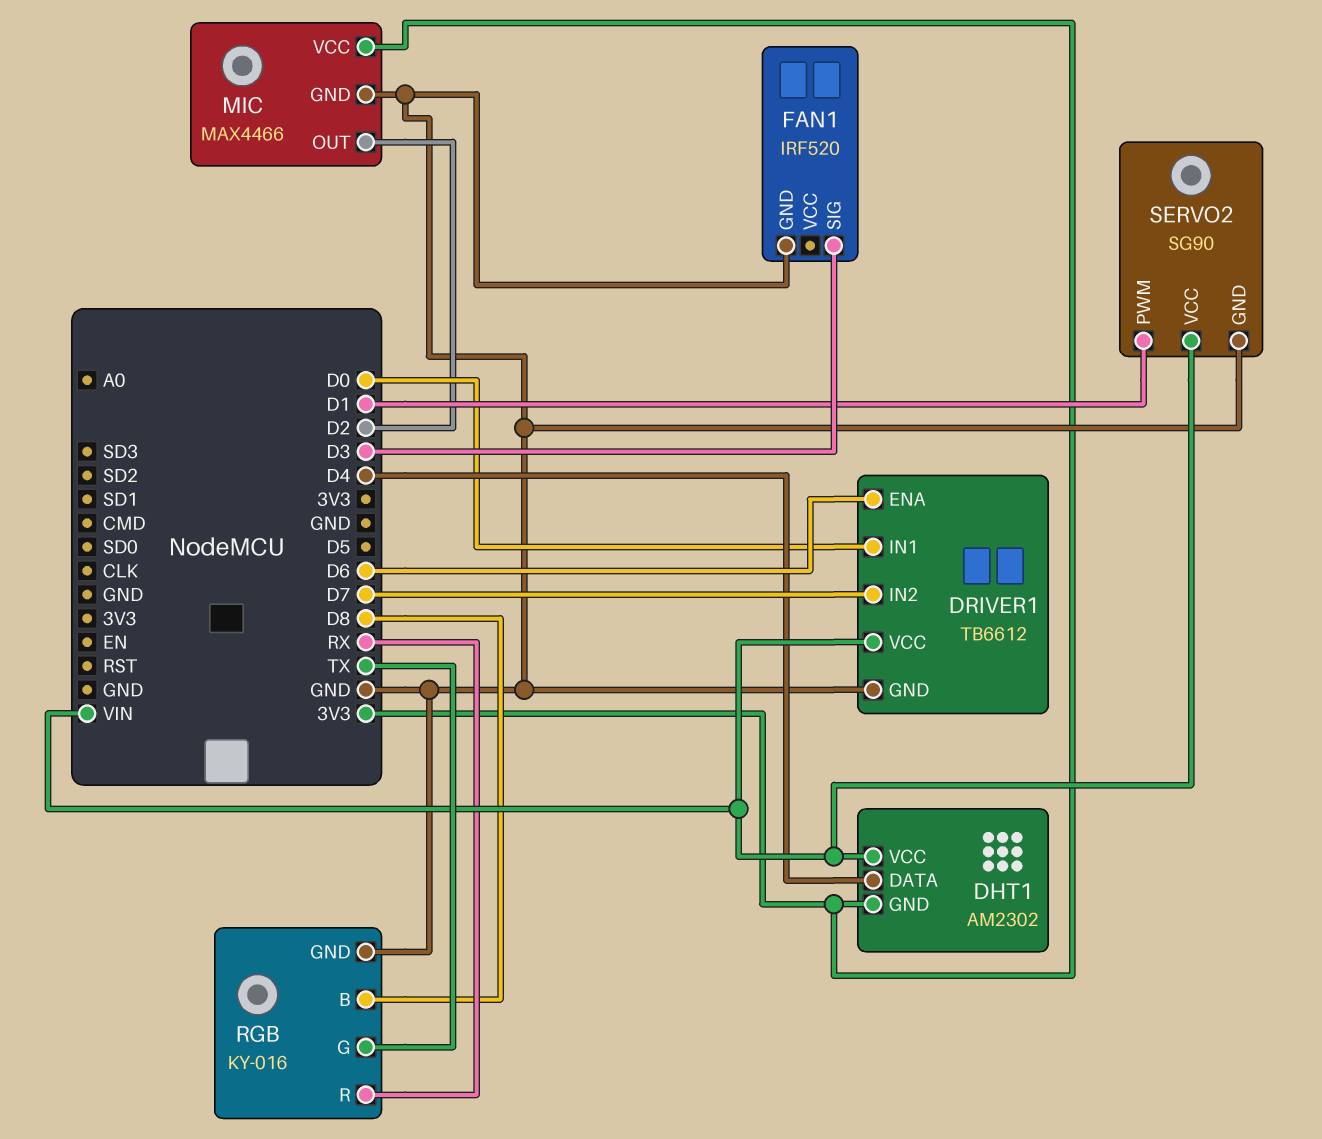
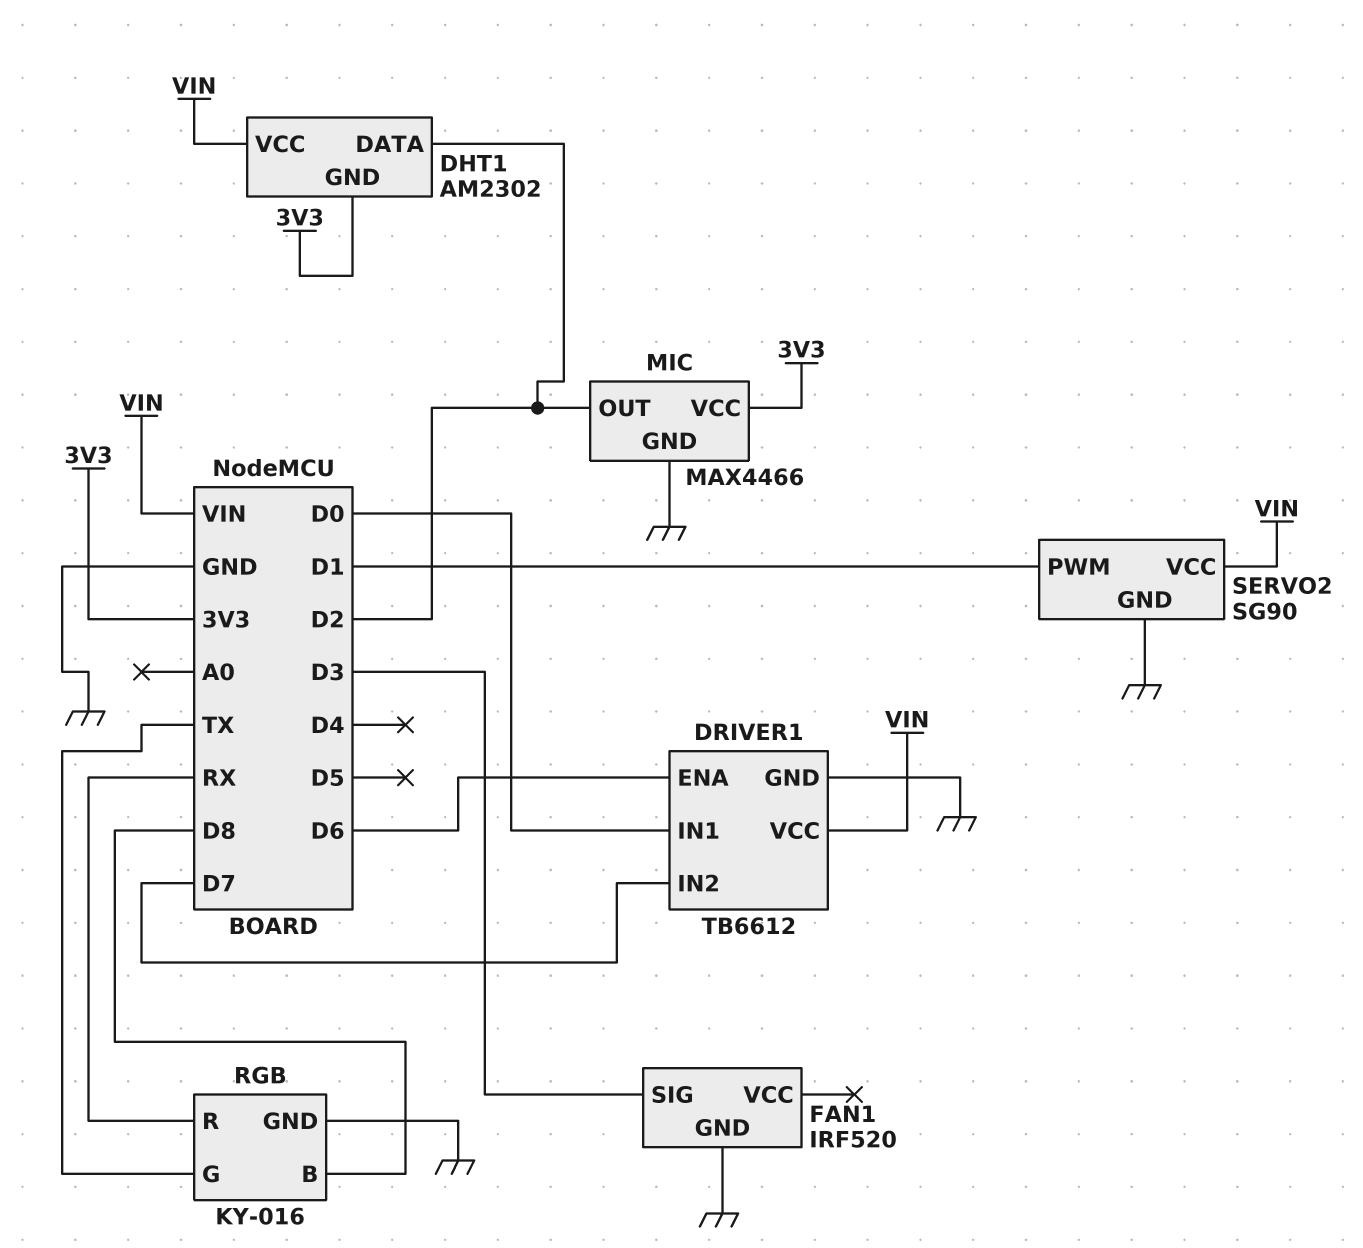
DHT1 pin DATA: D4 -> D2

